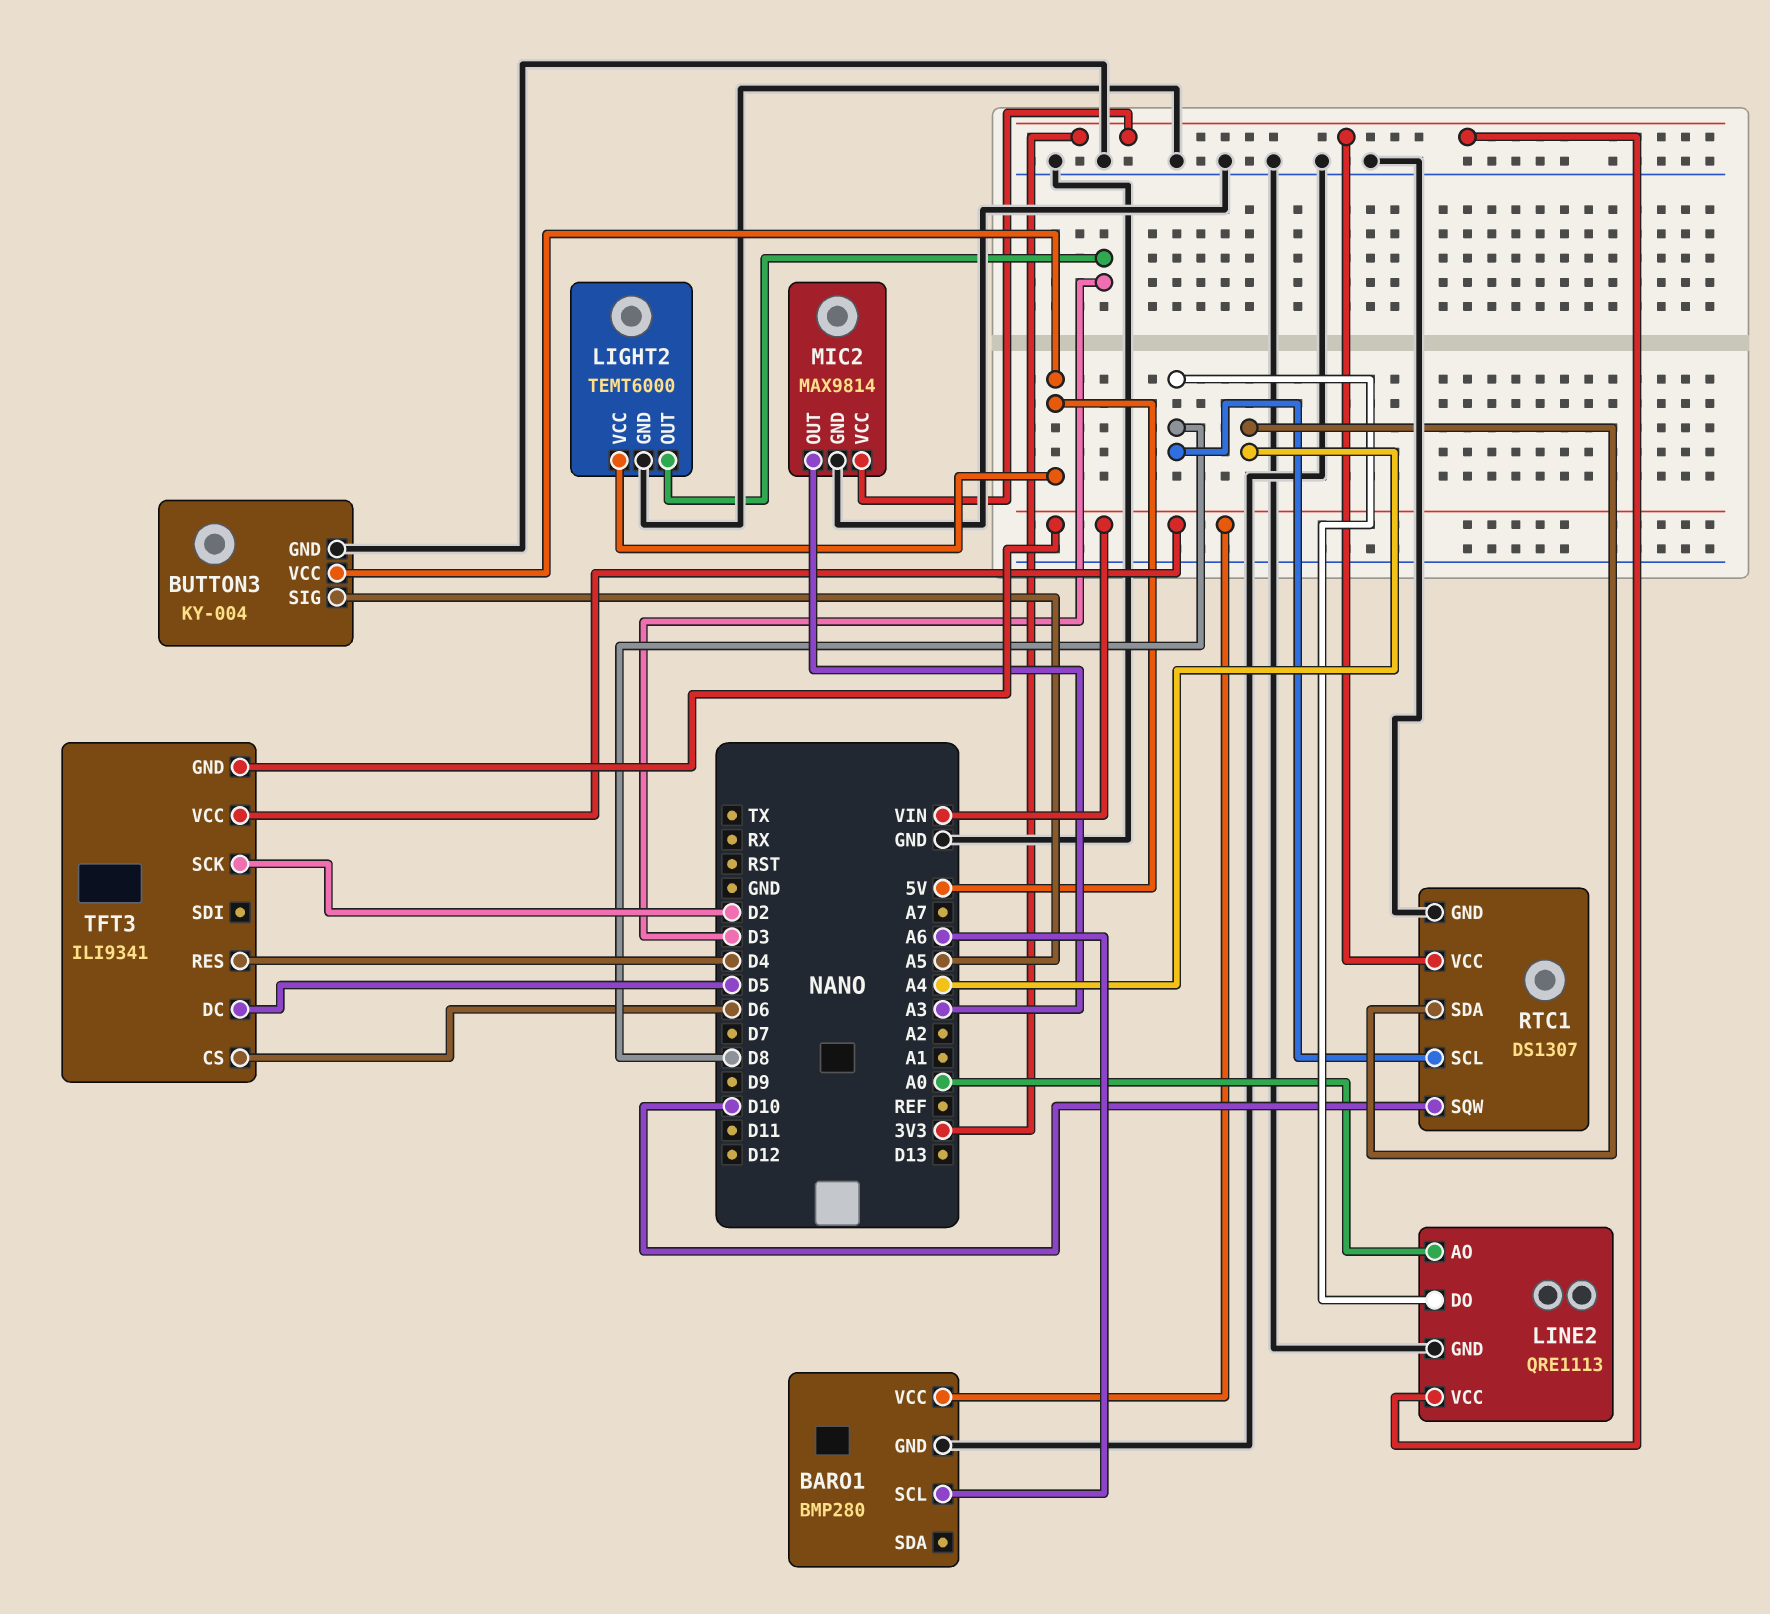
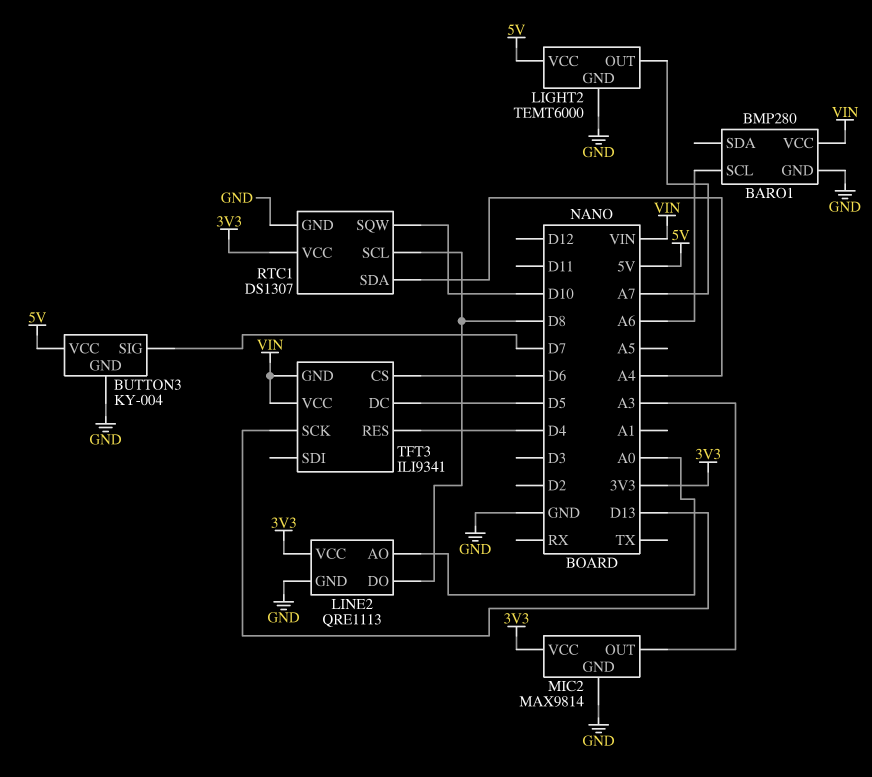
BUTTON3 pin SIG: A5 -> D7
LIGHT2 pin OUT: D3 -> A7
TFT3 pin SCK: D2 -> D13

